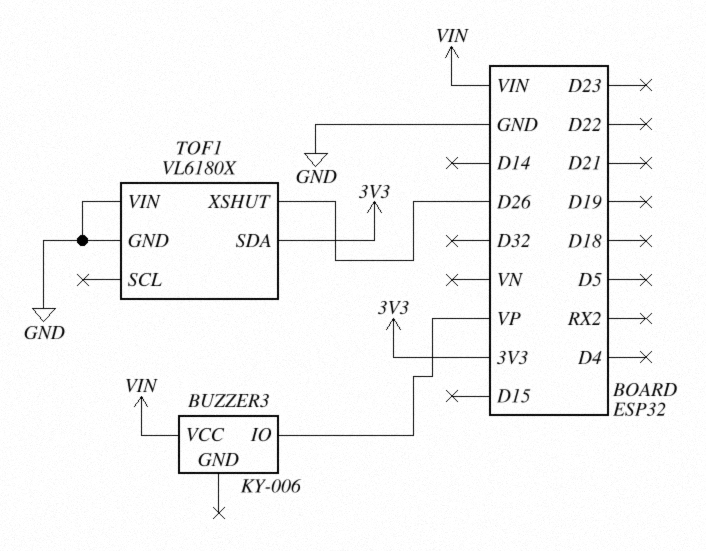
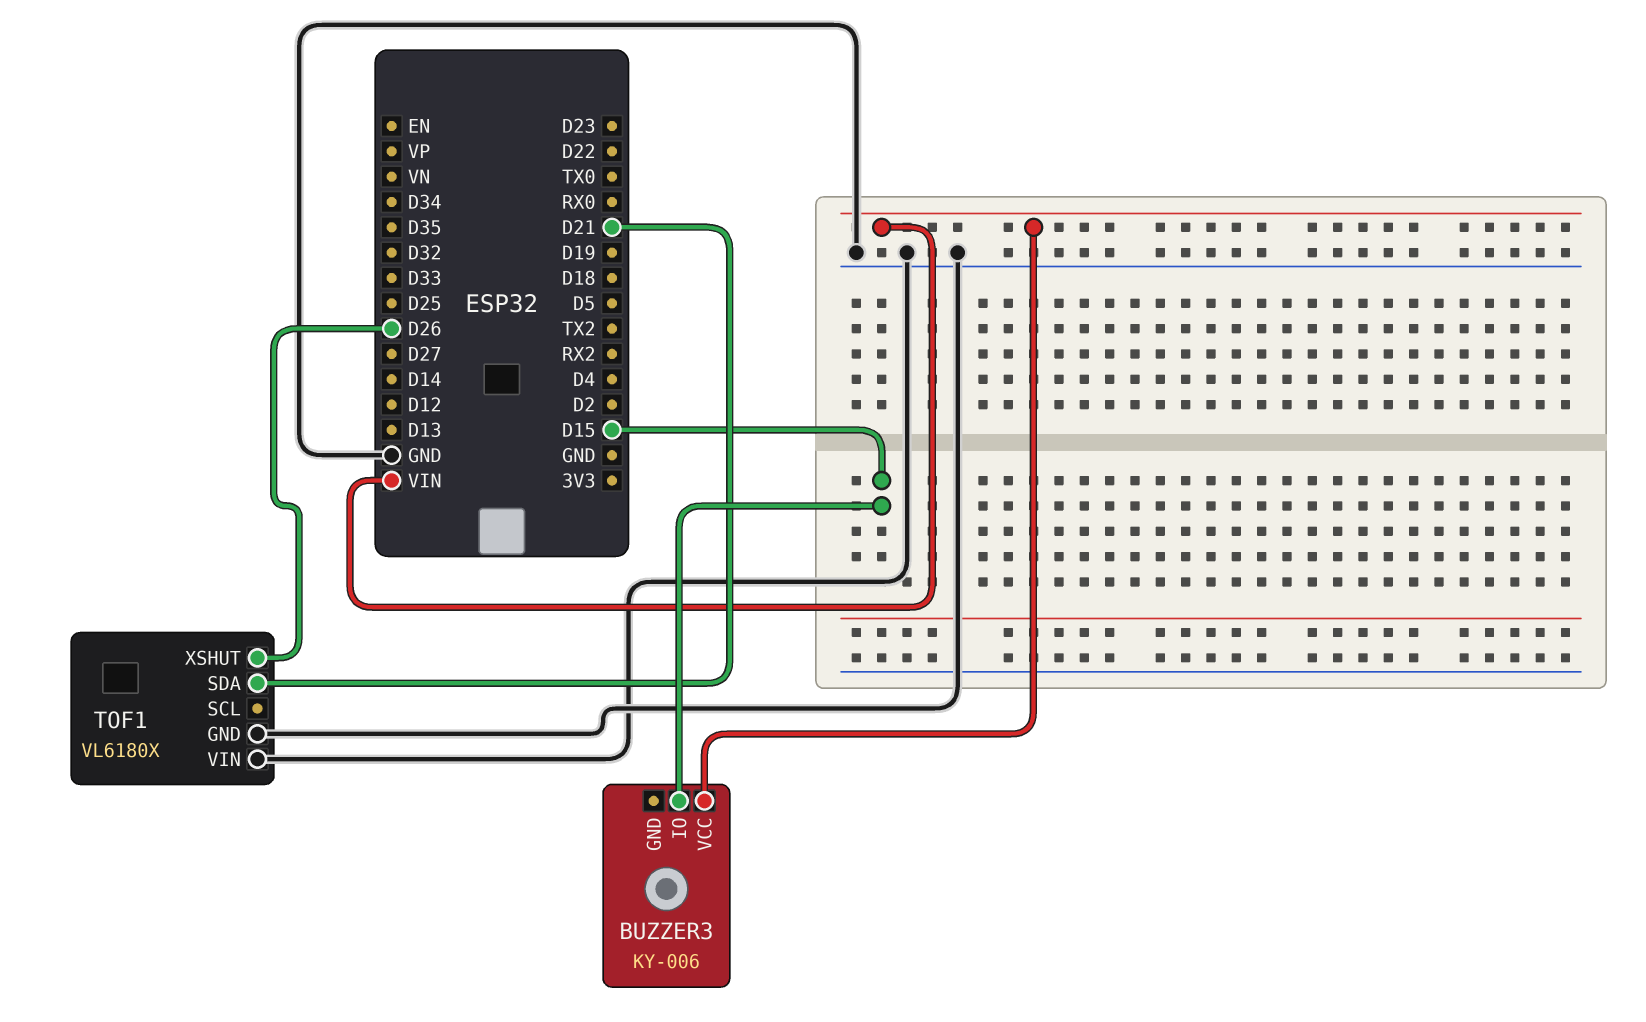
BUZZER3 pin IO: VP -> D15
TOF1 pin SDA: 3V3 -> D21

